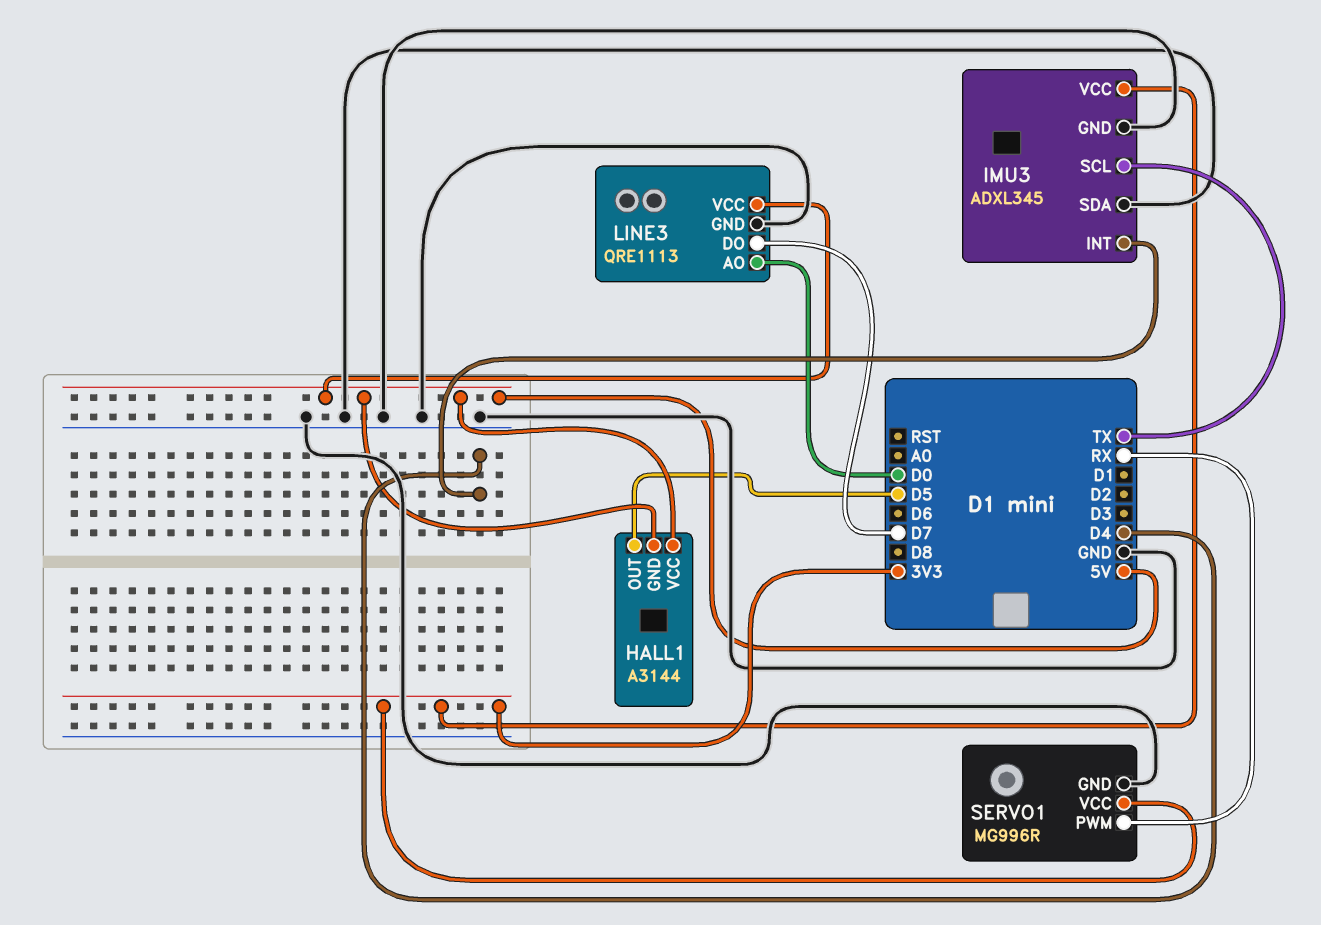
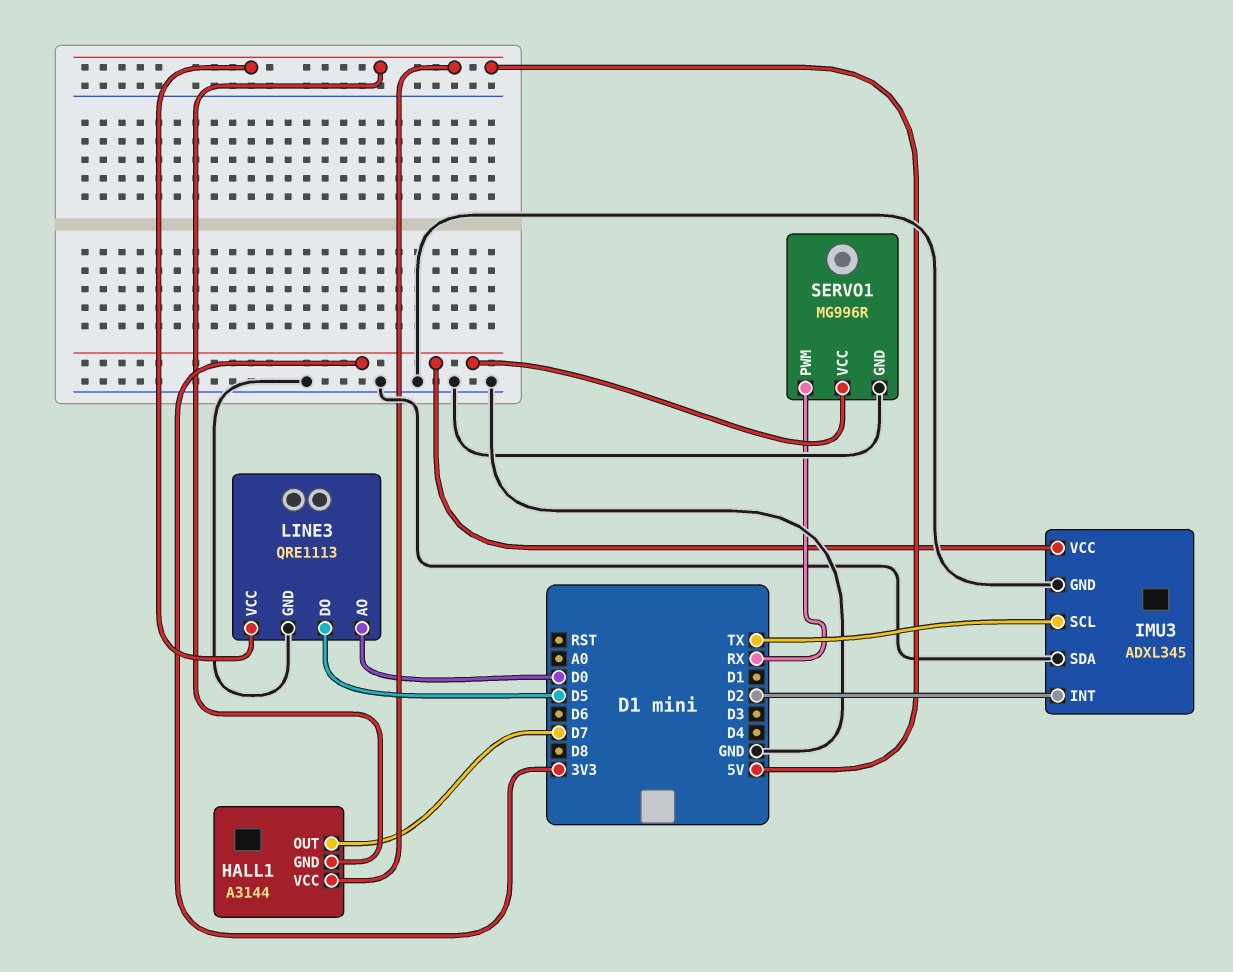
HALL1 pin OUT: D5 -> D7
IMU3 pin INT: D4 -> D2
LINE3 pin DO: D7 -> D5

